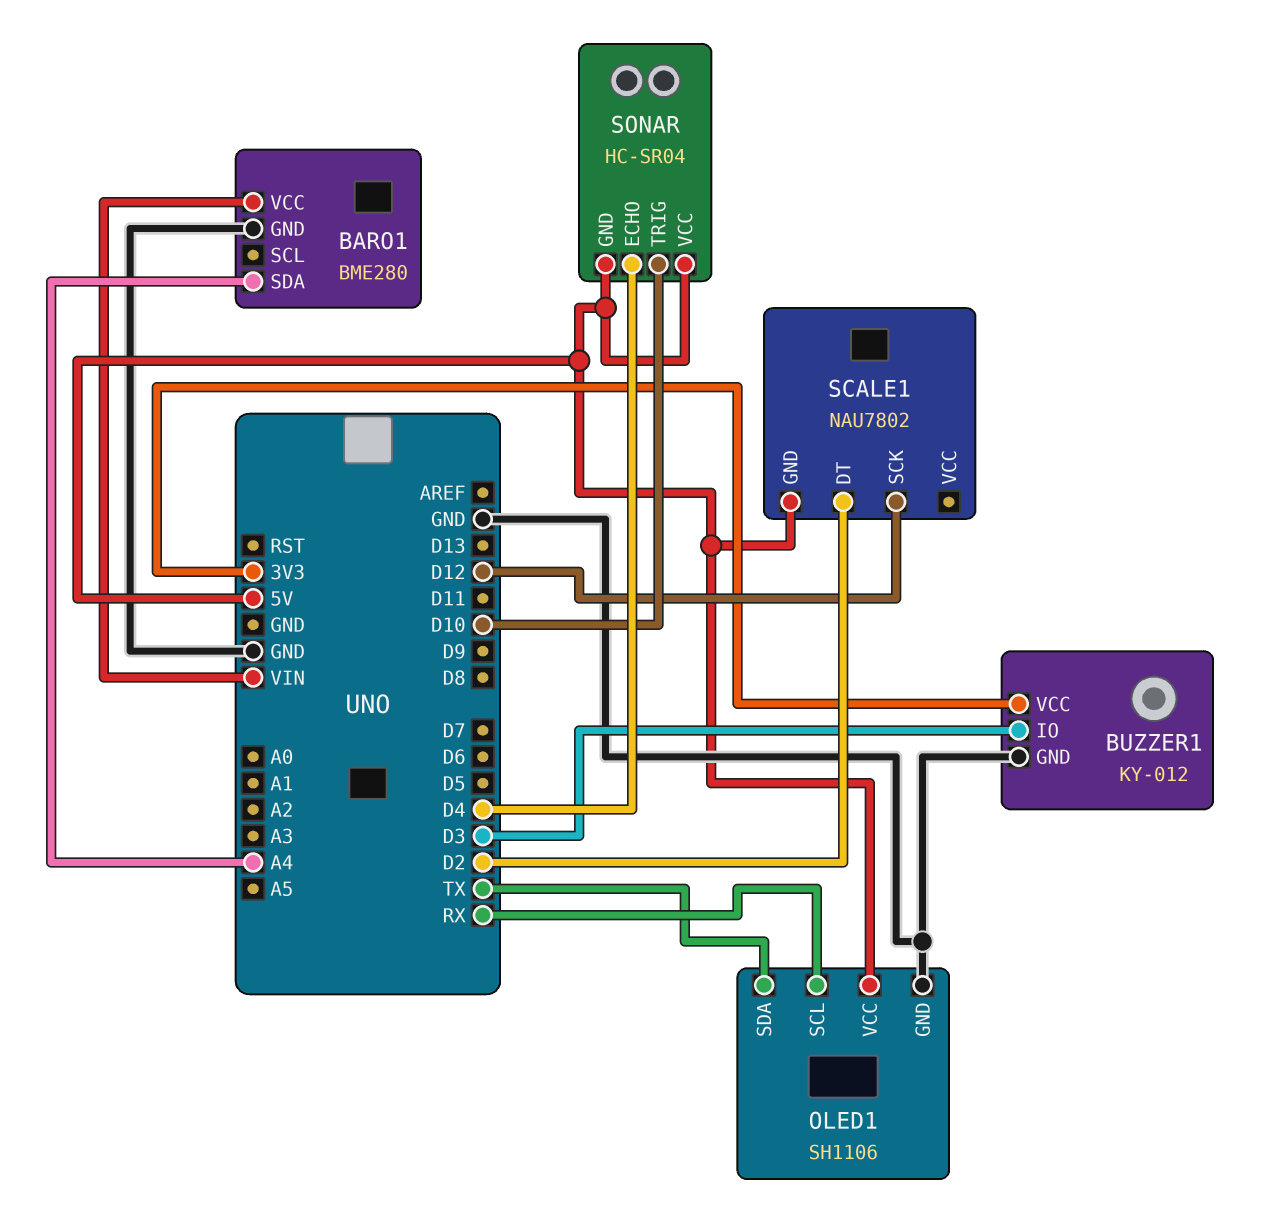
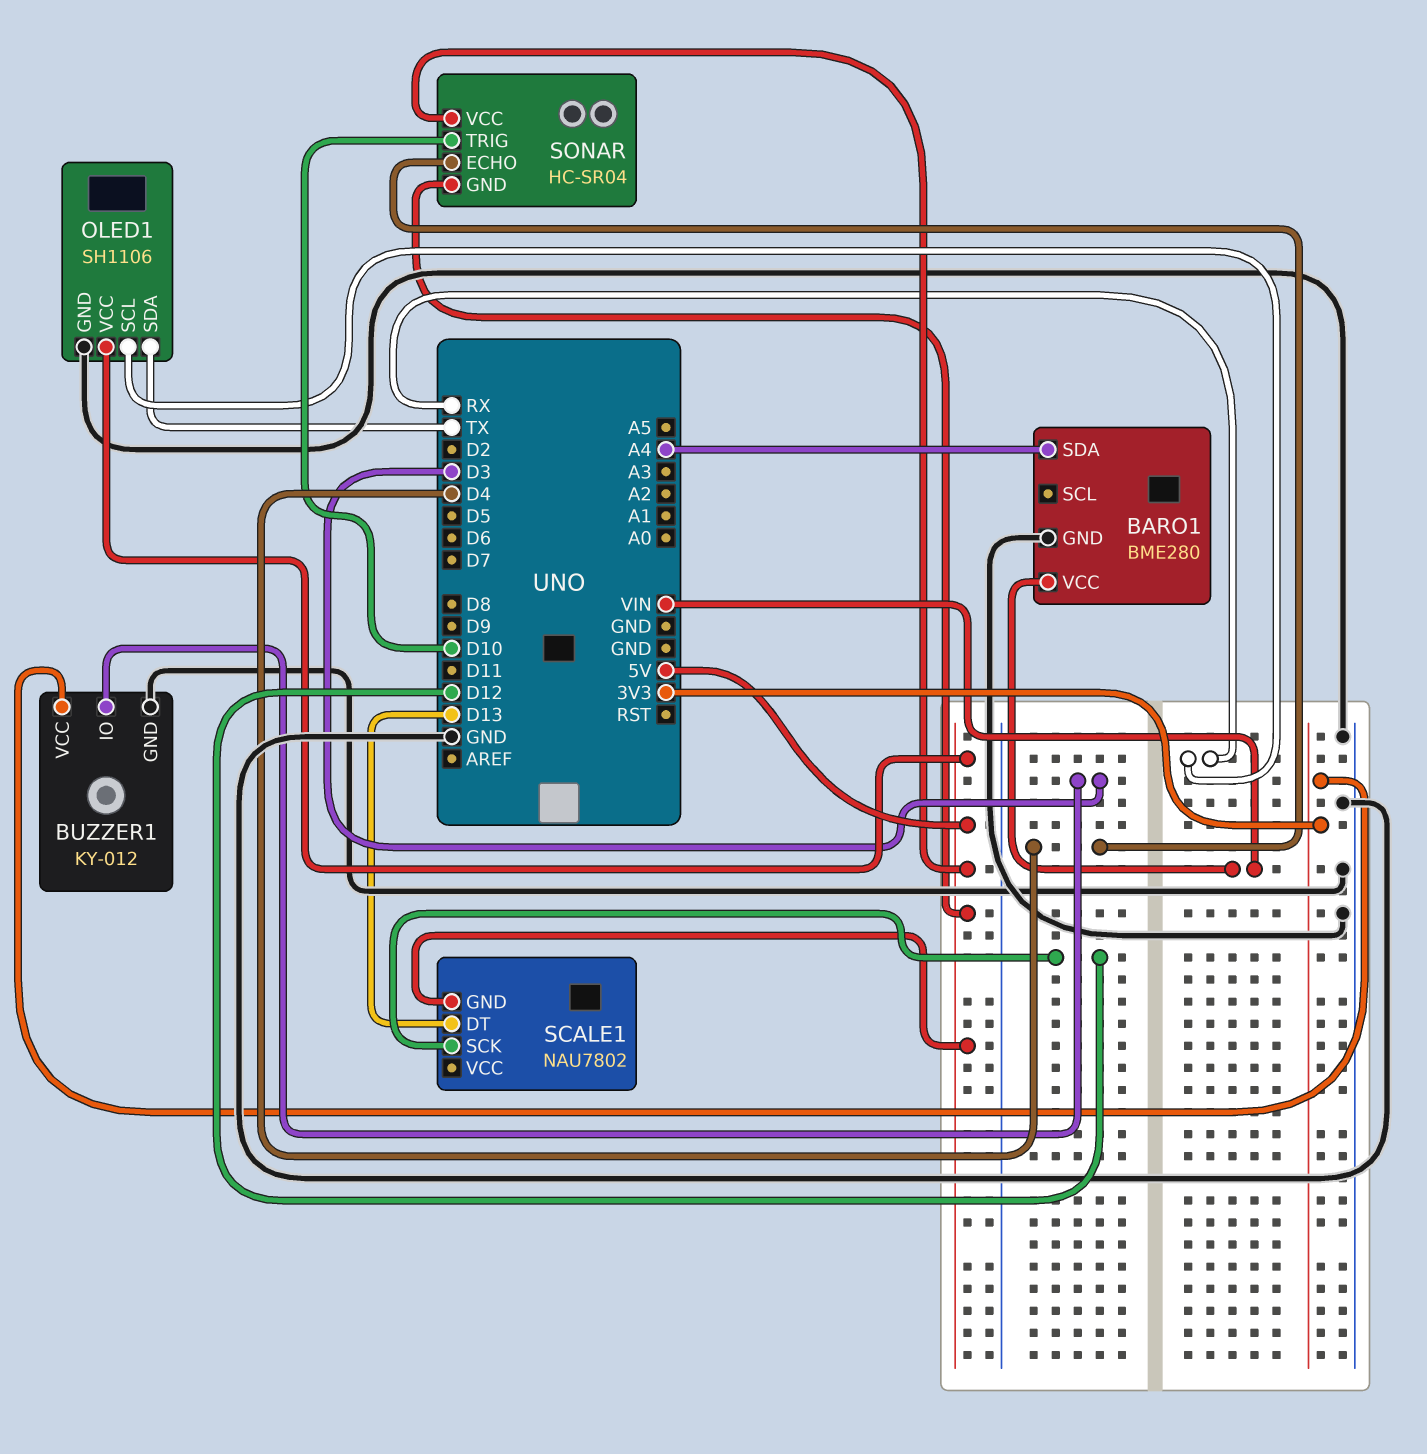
SCALE1 pin DT: D2 -> D13

